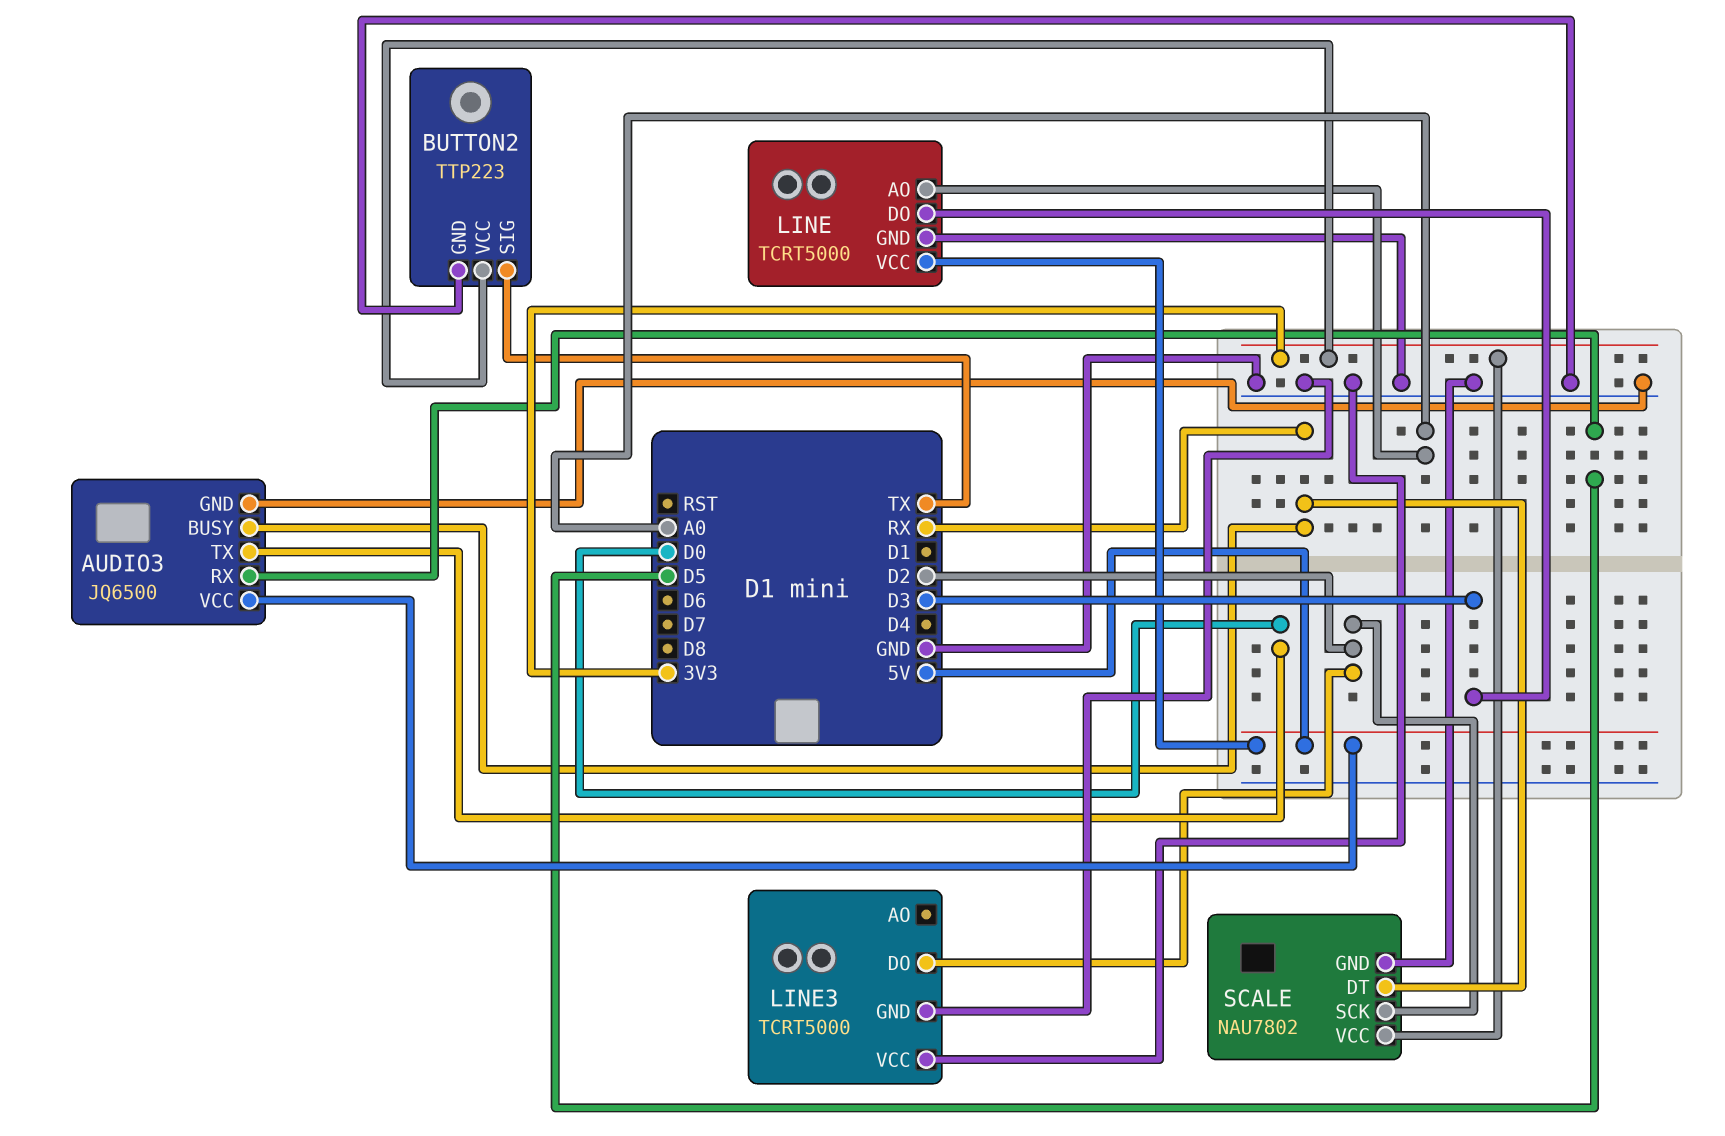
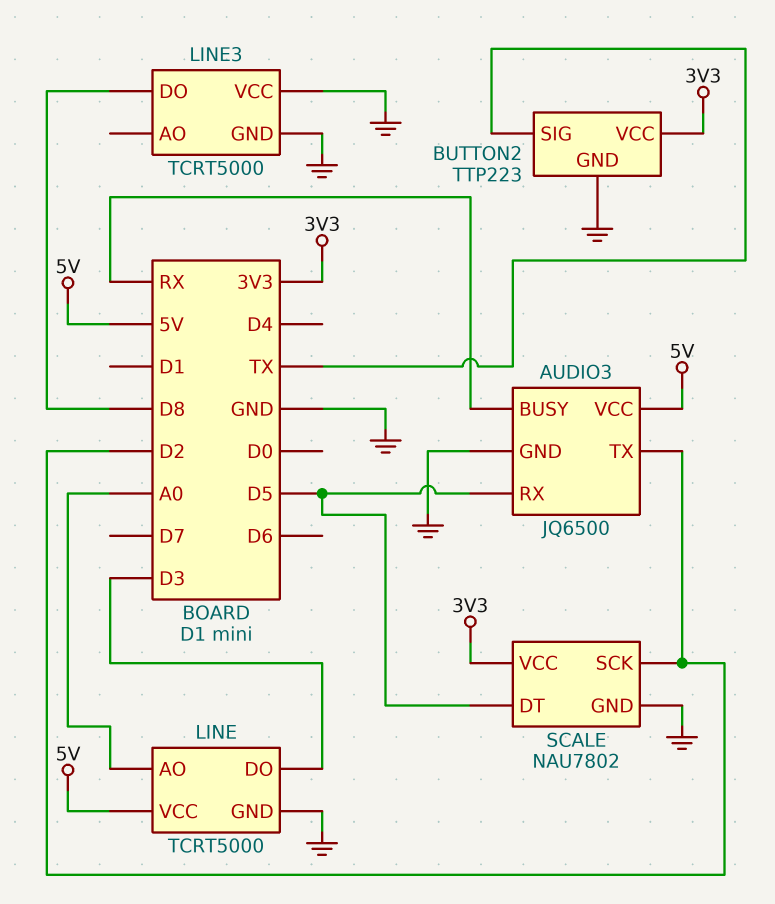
AUDIO3 pin TX: D0 -> D2
LINE3 pin DO: D2 -> D8
SCALE pin DT: RX -> D5

